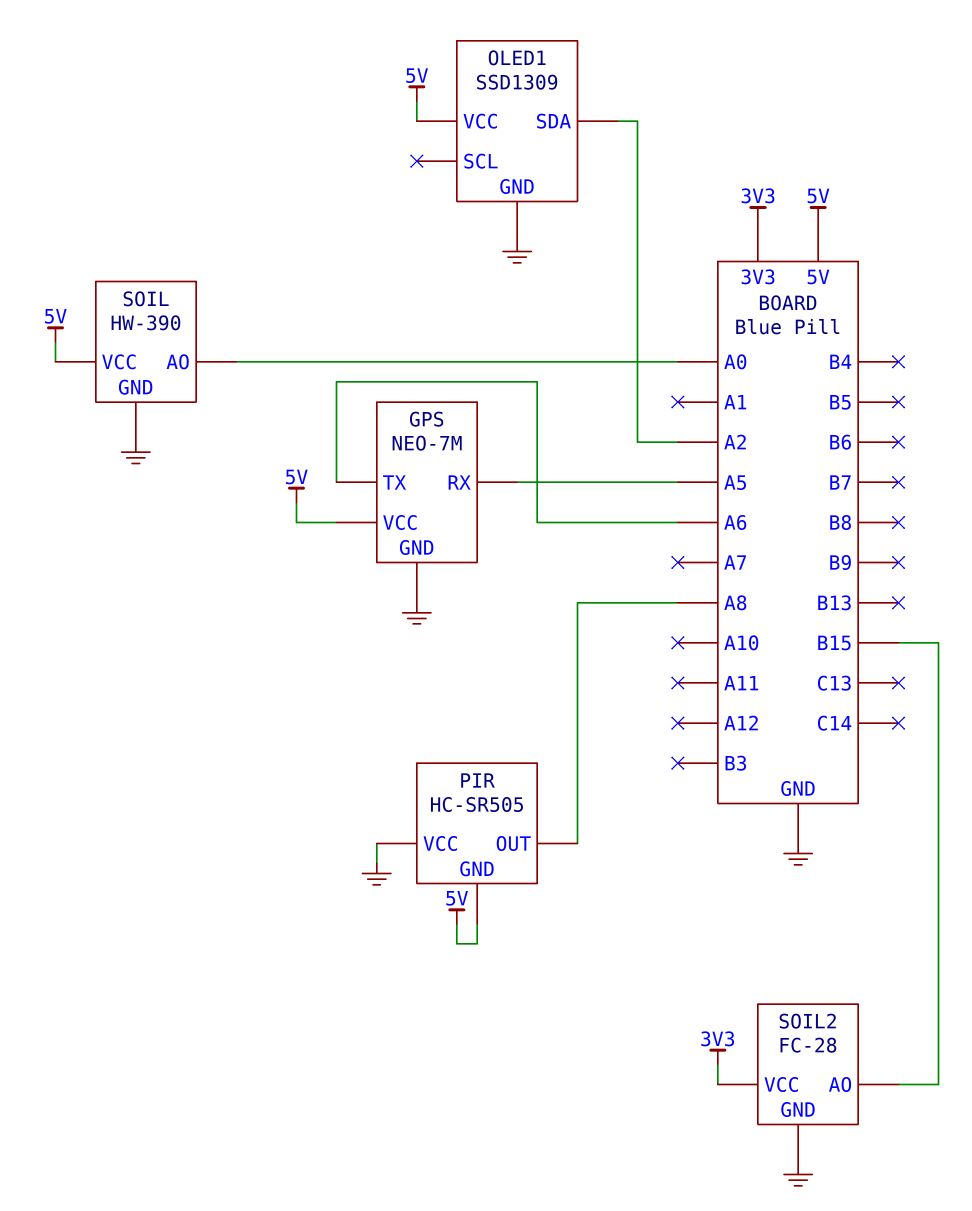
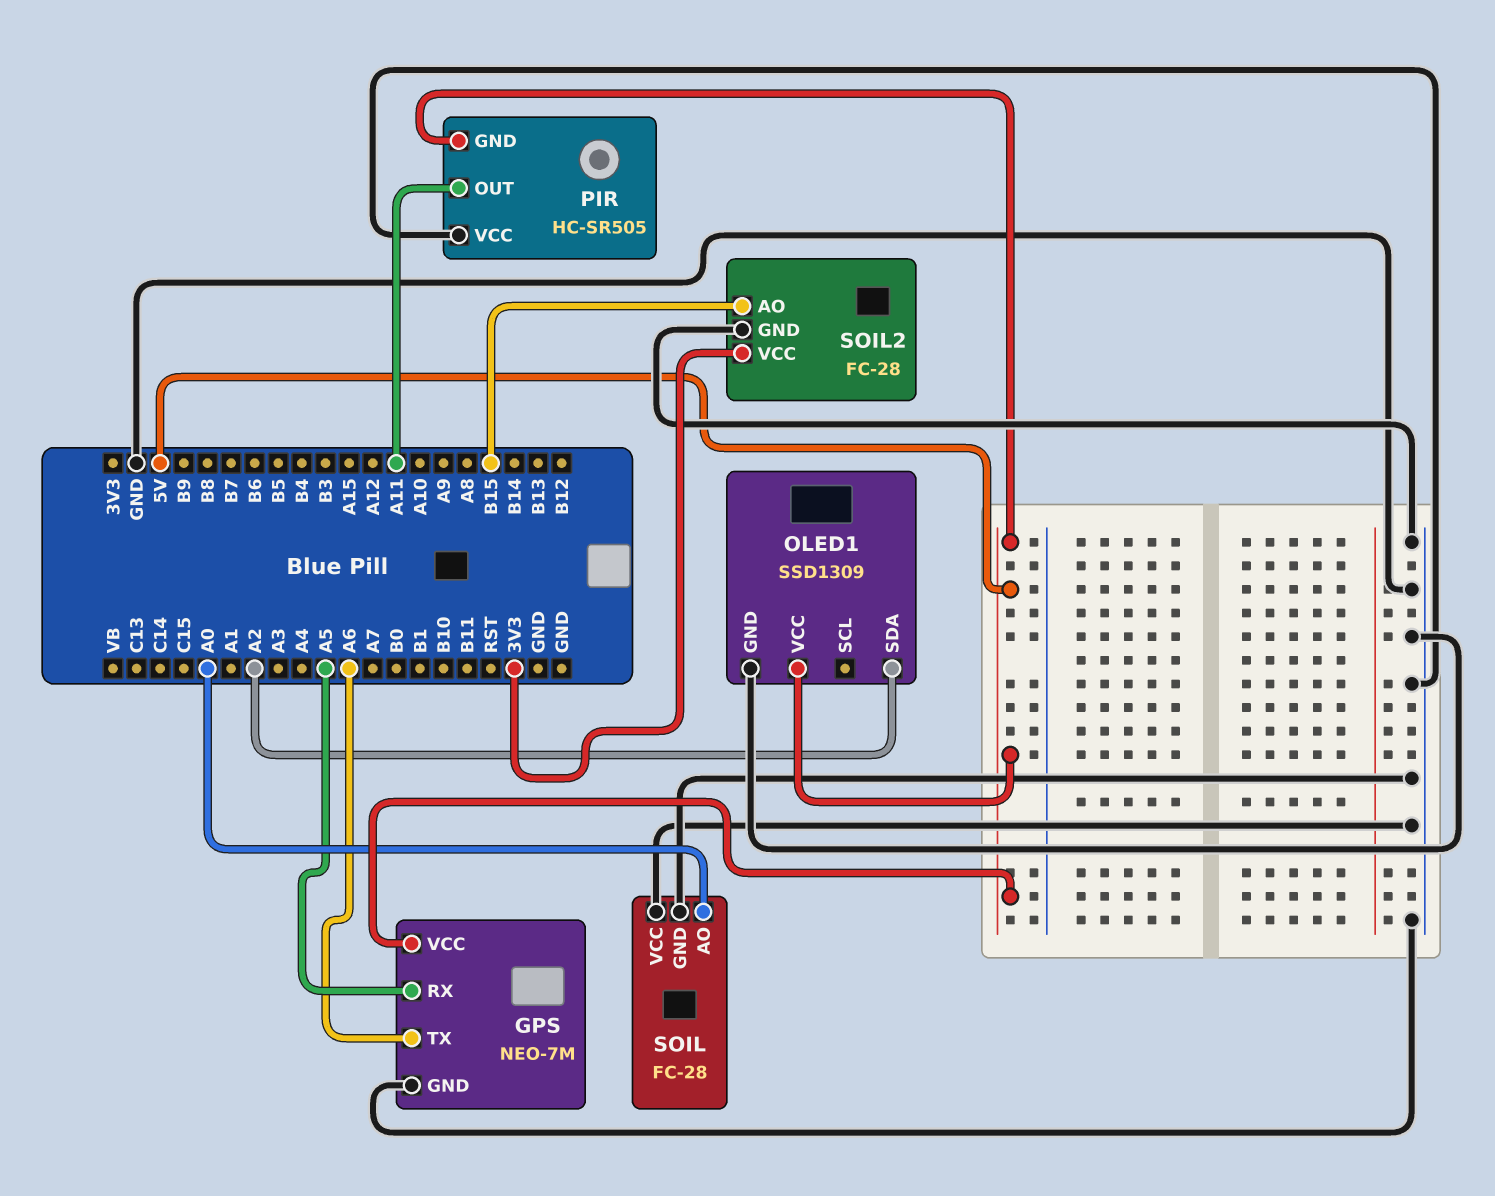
PIR pin OUT: A8 -> A11
SOIL: HW-390 -> FC-28
SOIL pin VCC: 5V -> GND

